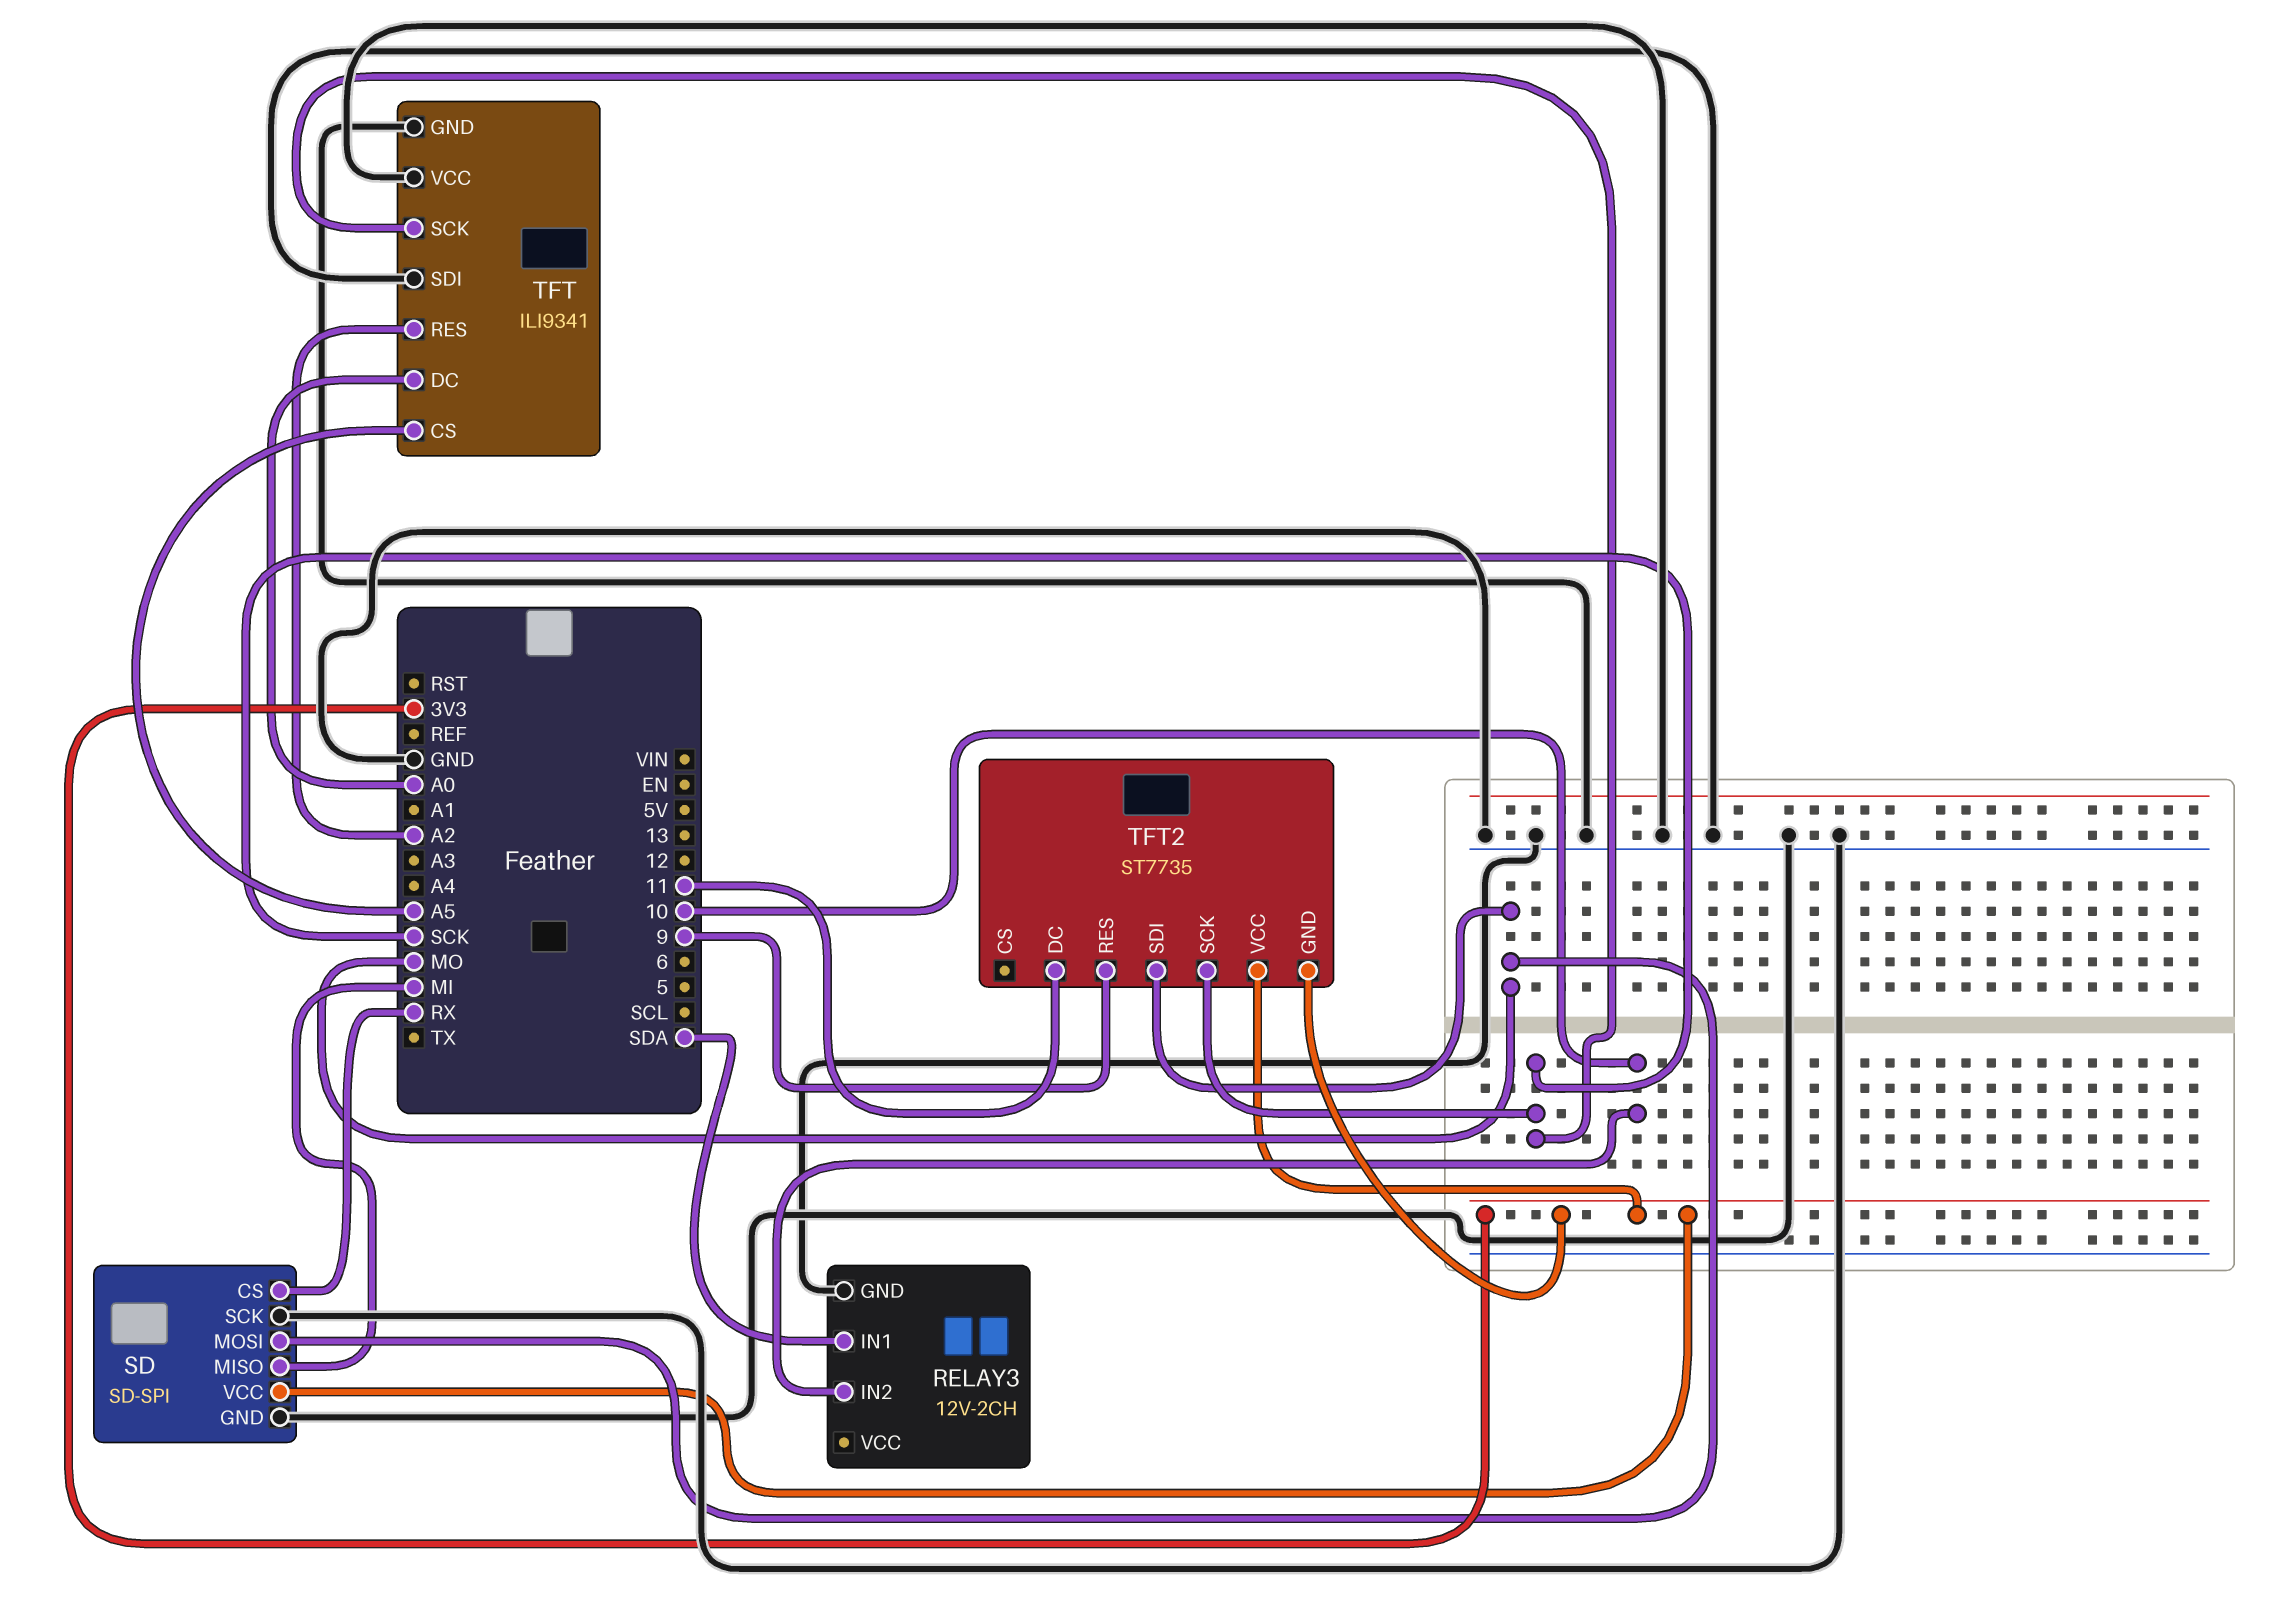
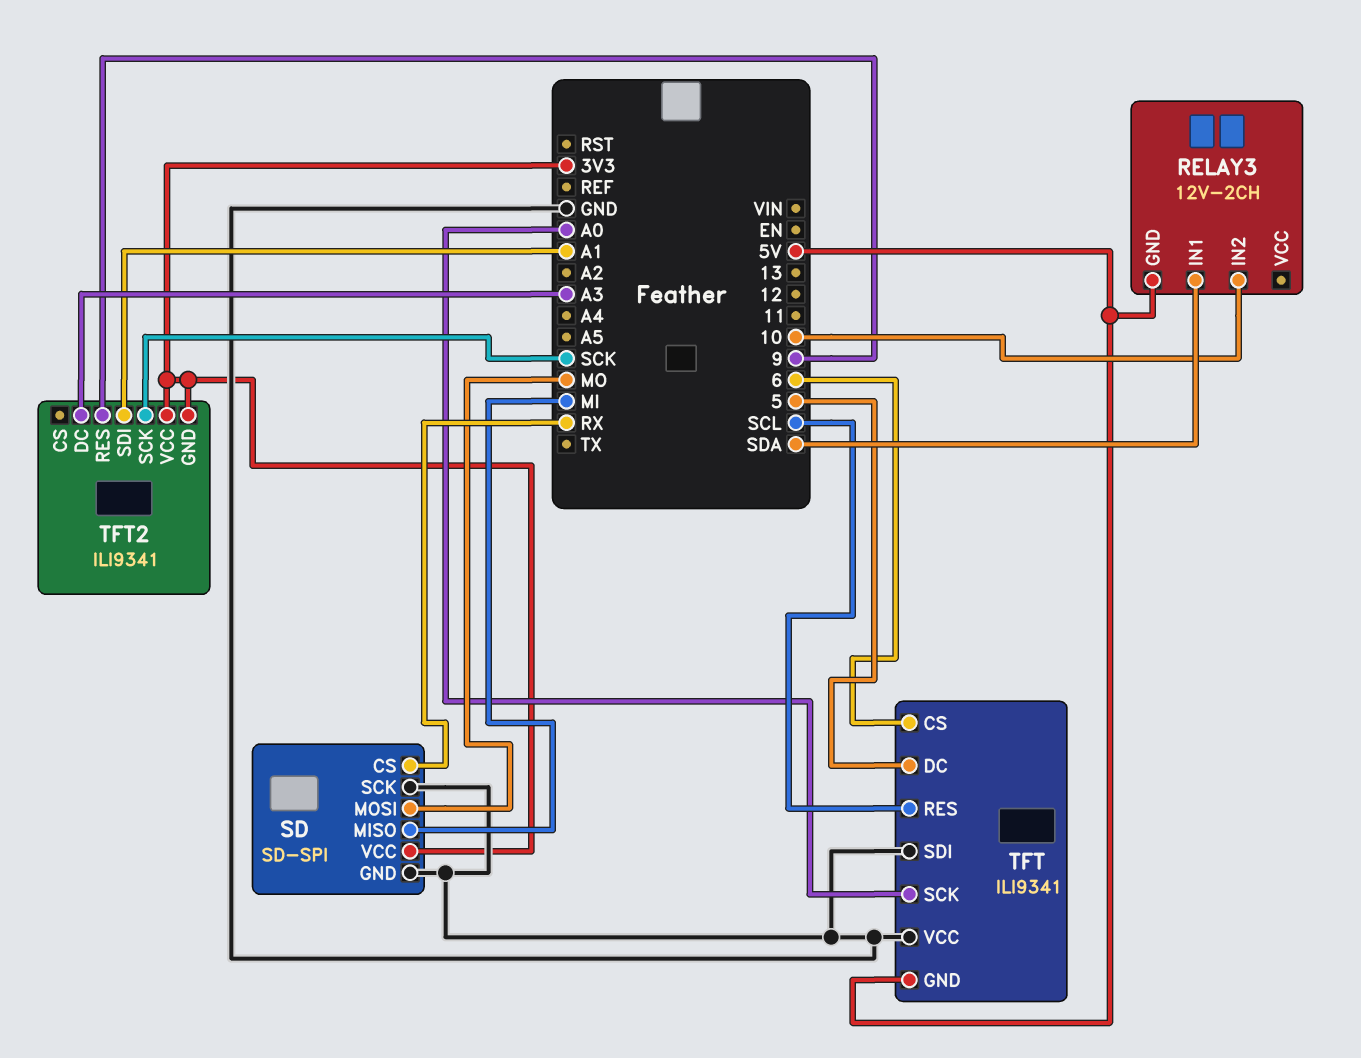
RELAY3 pin GND: GND -> 5V
TFT pin CS: A5 -> 6
TFT pin DC: A0 -> 5
TFT pin GND: GND -> 5V
TFT pin RES: A2 -> SCL
TFT pin SCK: SCK -> A0
TFT2: ST7735 -> ILI9341
TFT2 pin DC: 11 -> A3
TFT2 pin SDI: MO -> A1

